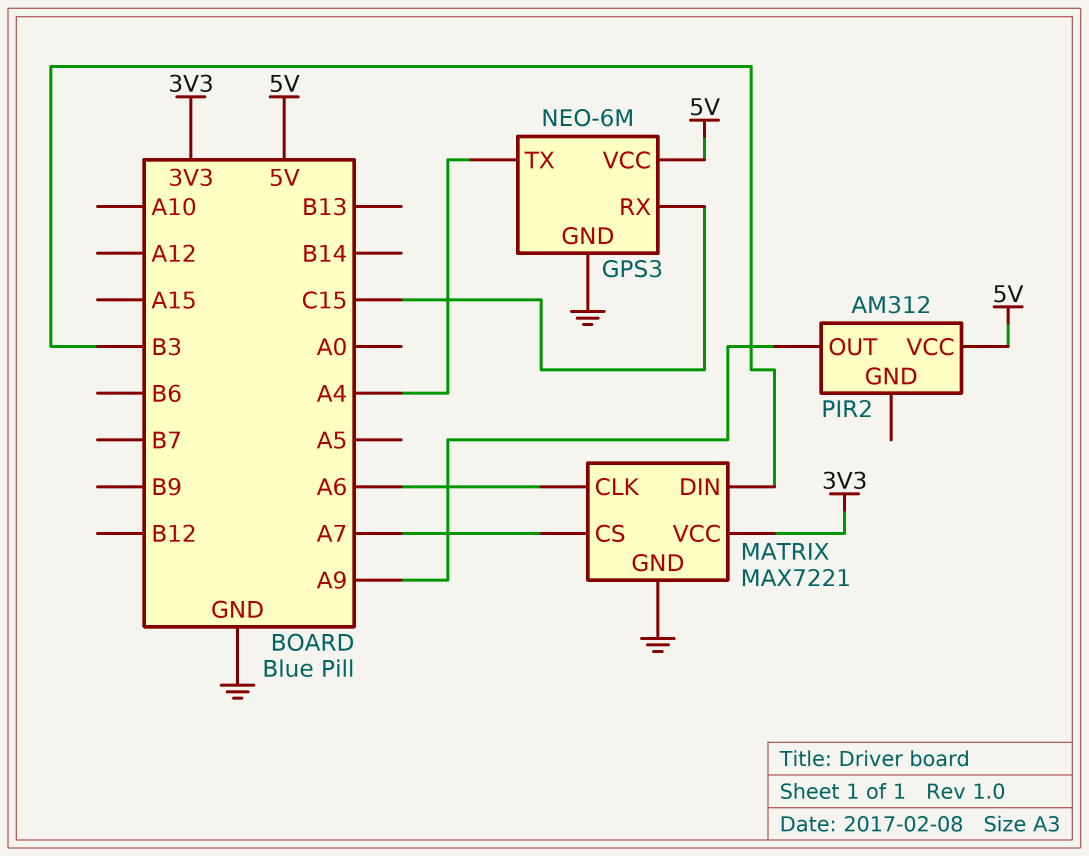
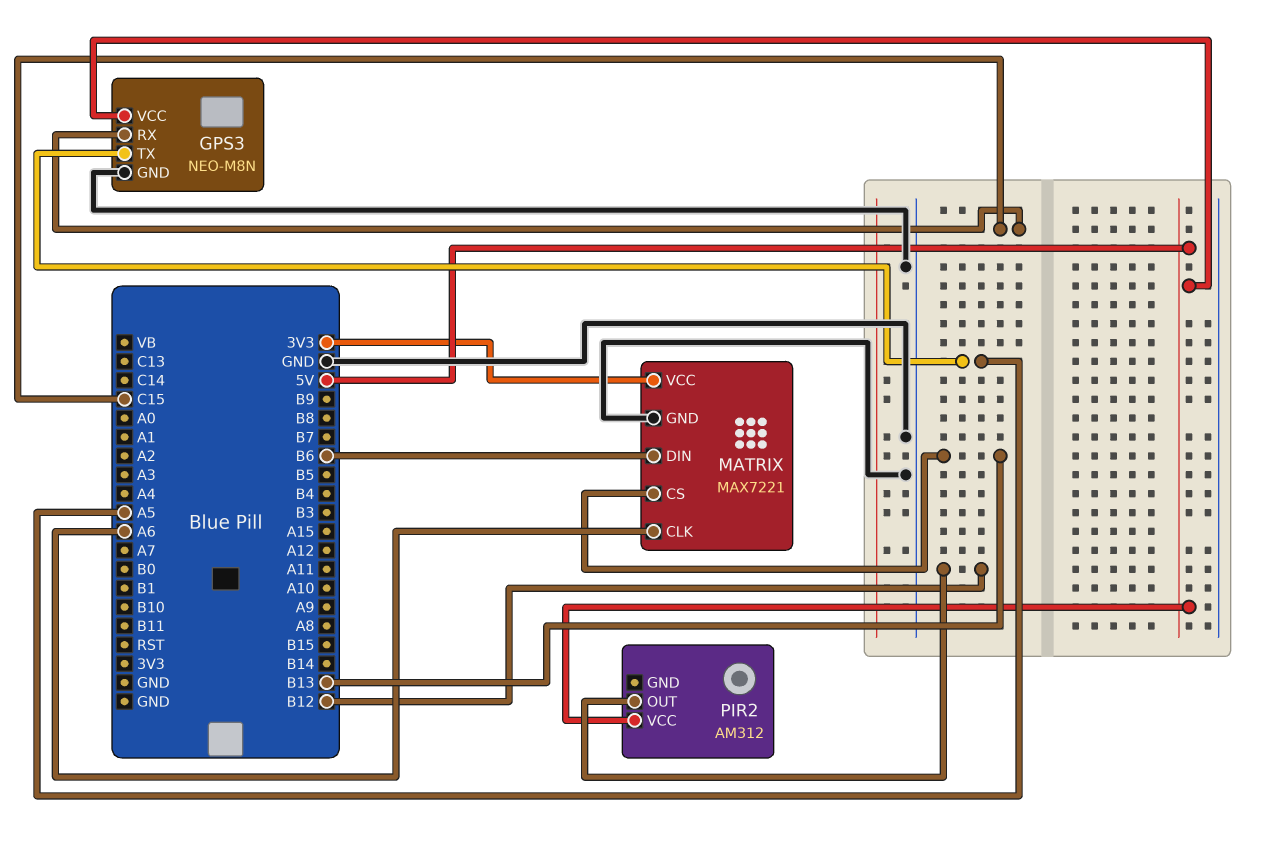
GPS3: NEO-6M -> NEO-M8N
GPS3 pin TX: A4 -> A5
MATRIX pin CS: A7 -> B13
MATRIX pin DIN: B3 -> B6
PIR2 pin OUT: A9 -> B12

